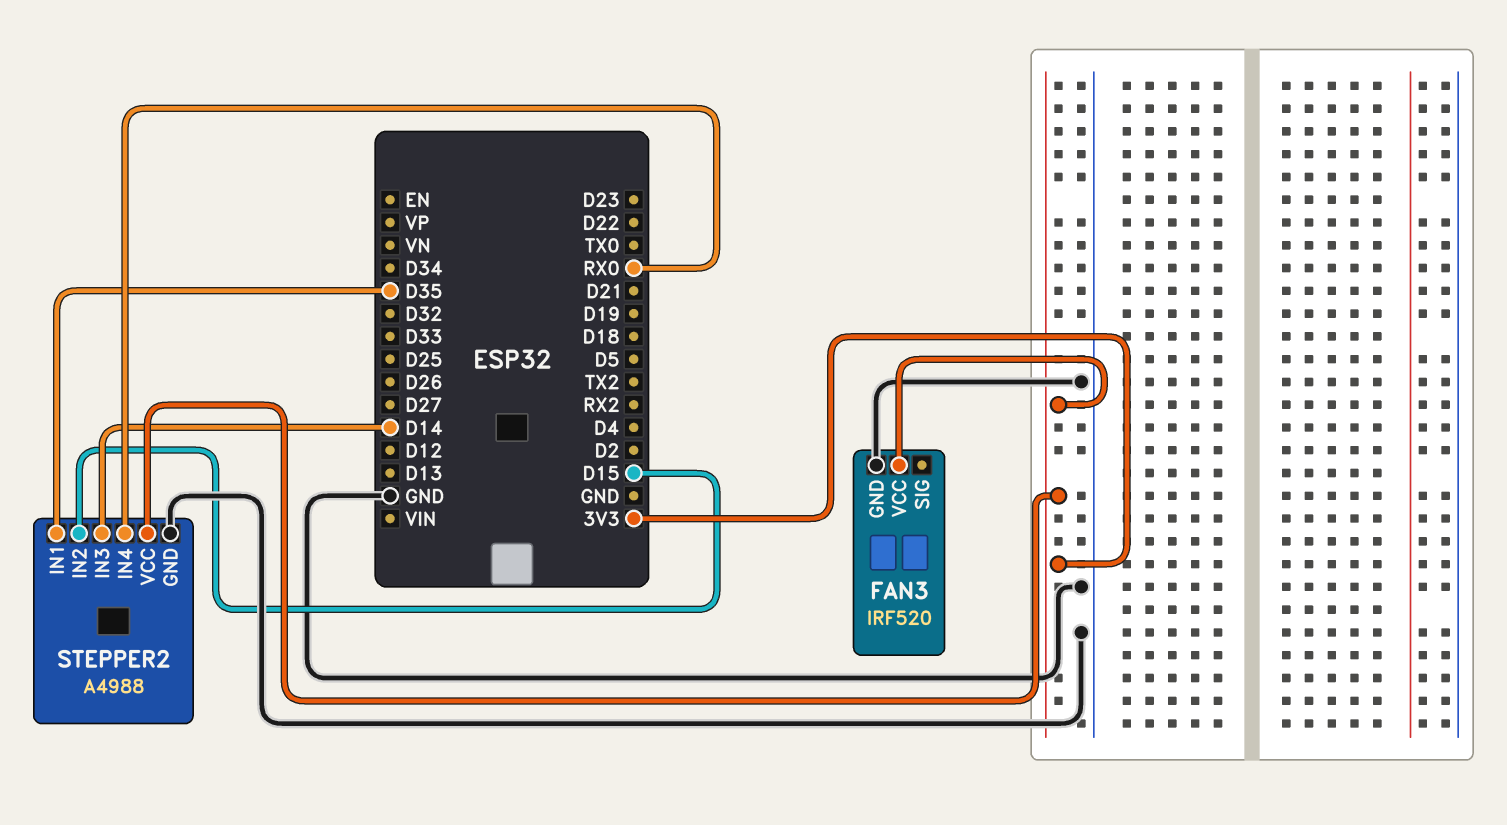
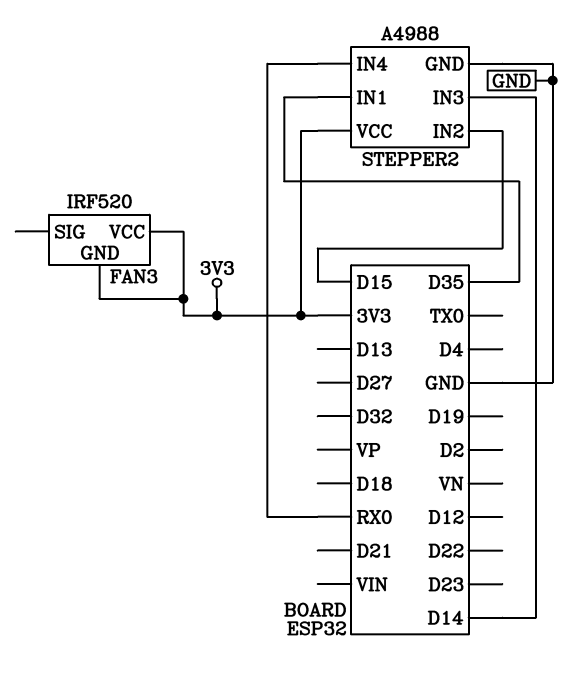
FAN3 pin GND: GND -> 3V3

